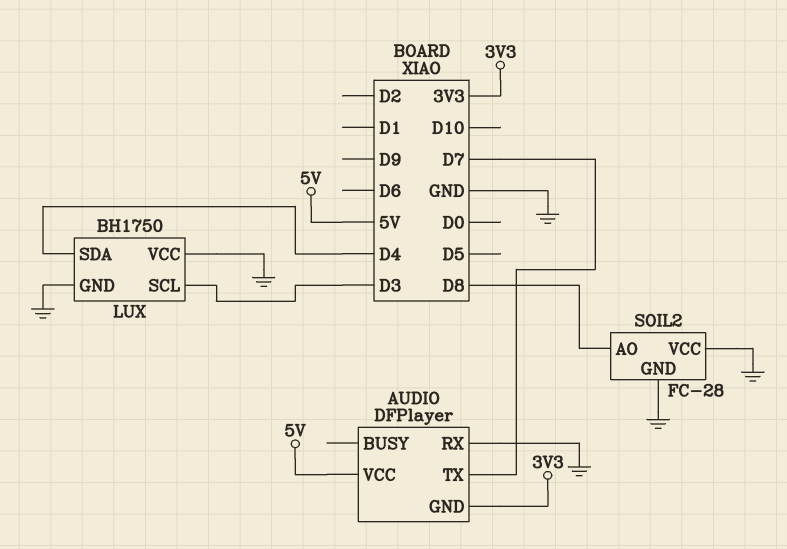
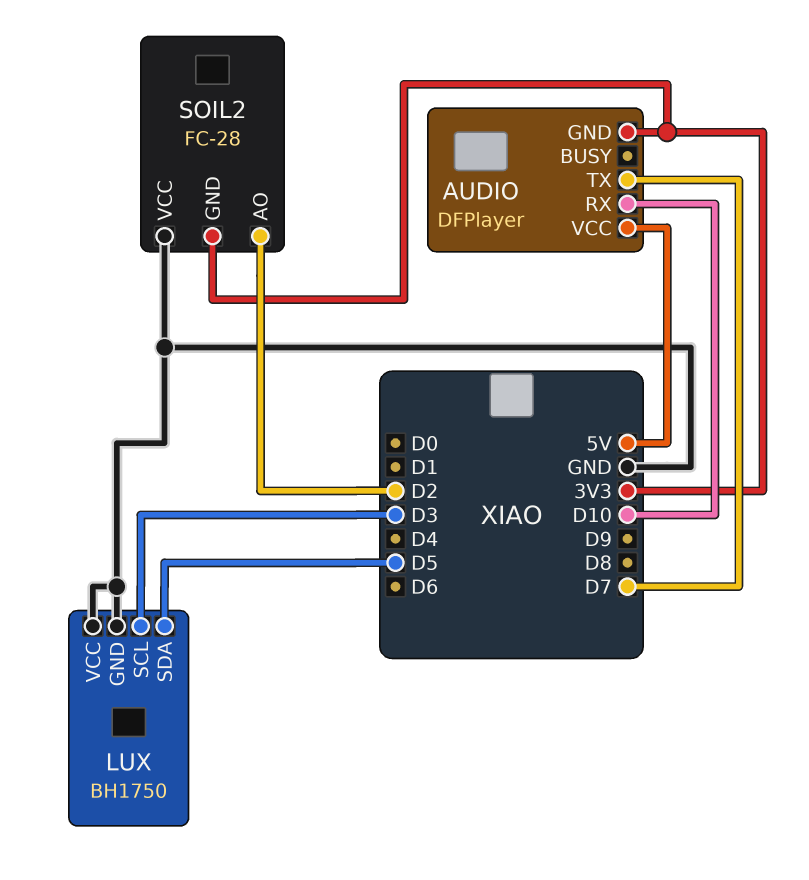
AUDIO pin RX: GND -> D10
LUX pin SDA: D4 -> D5
SOIL2 pin AO: D8 -> D2
SOIL2 pin GND: GND -> 3V3

